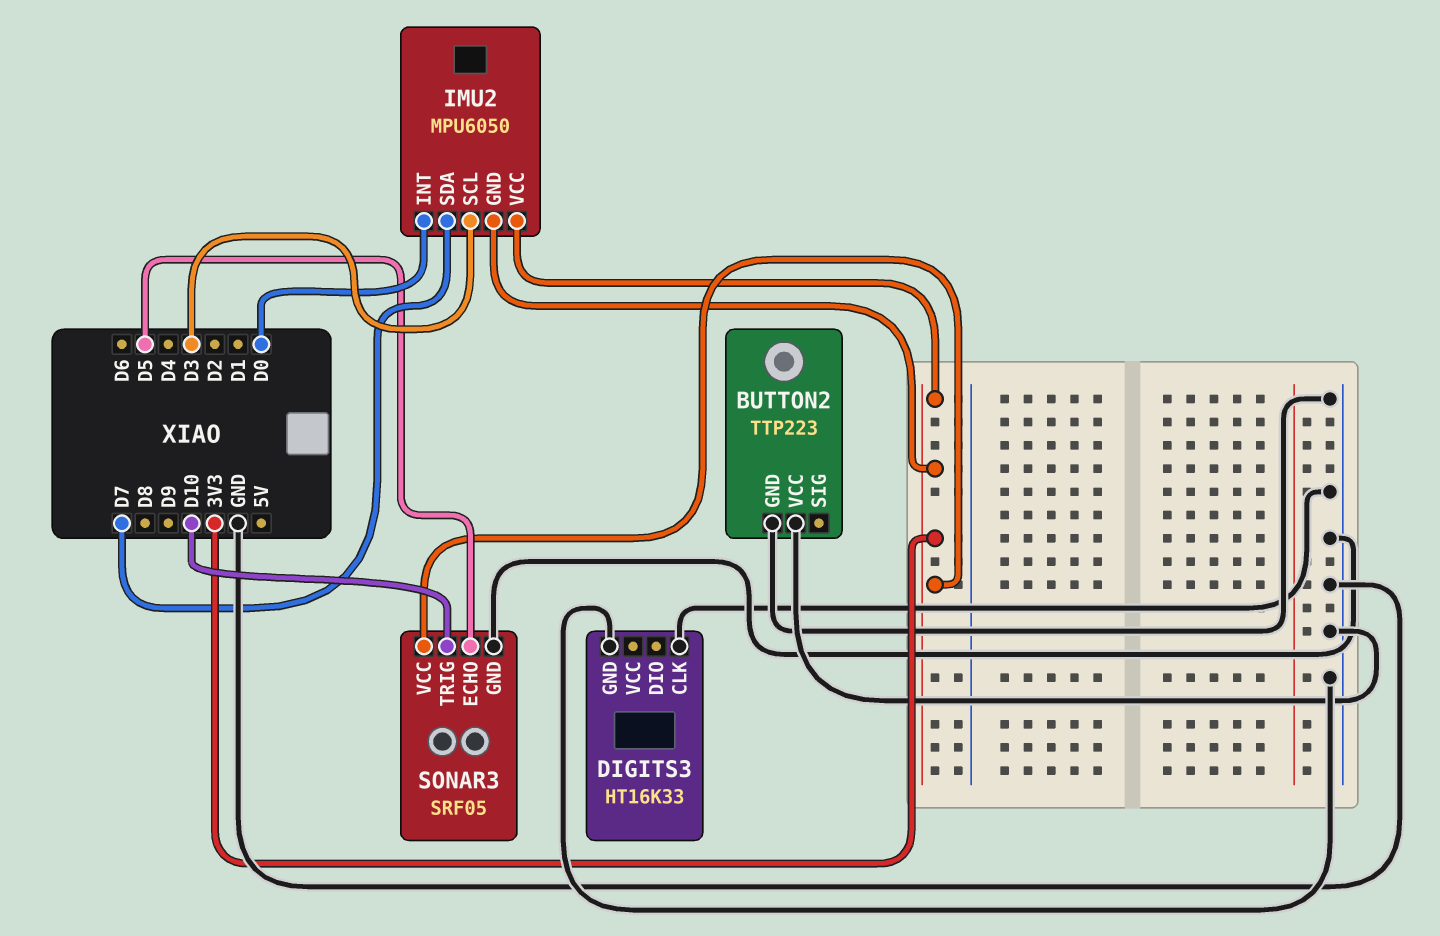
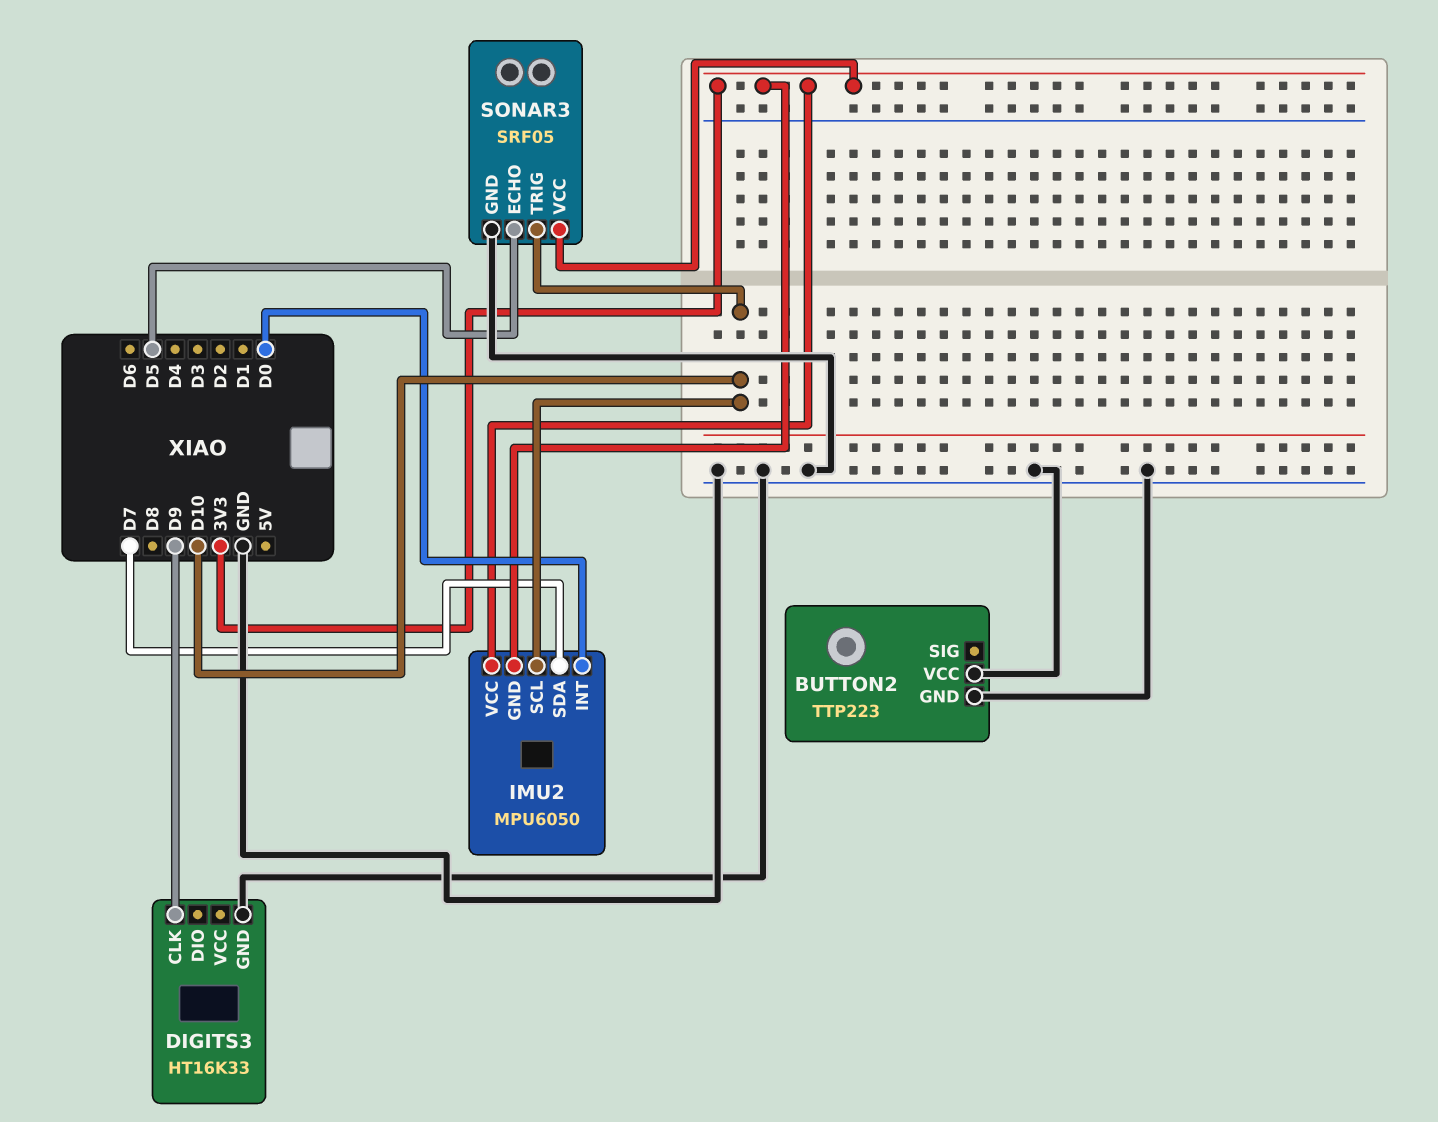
DIGITS3 pin CLK: GND -> D9
IMU2 pin SCL: D3 -> D10

